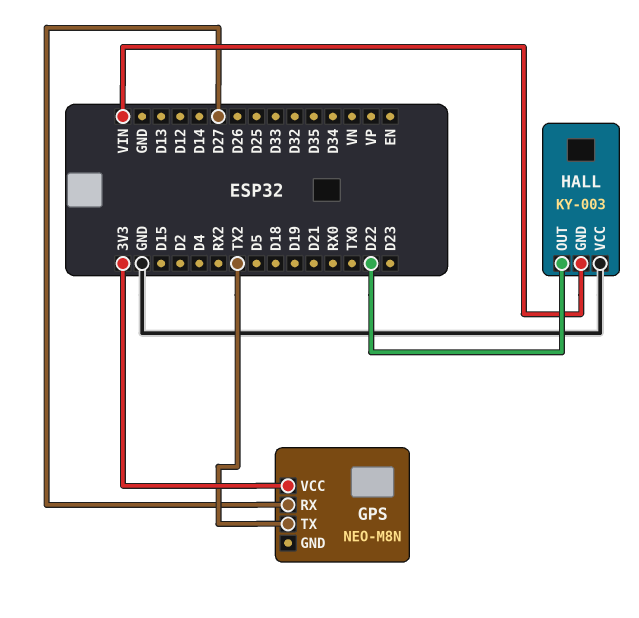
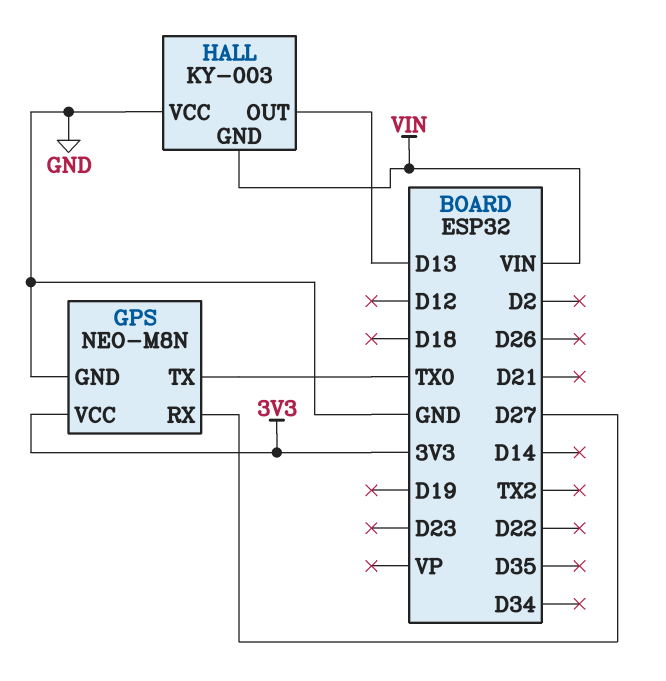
GPS pin GND: none -> GND
GPS pin TX: TX2 -> TX0
HALL pin OUT: D22 -> D13

